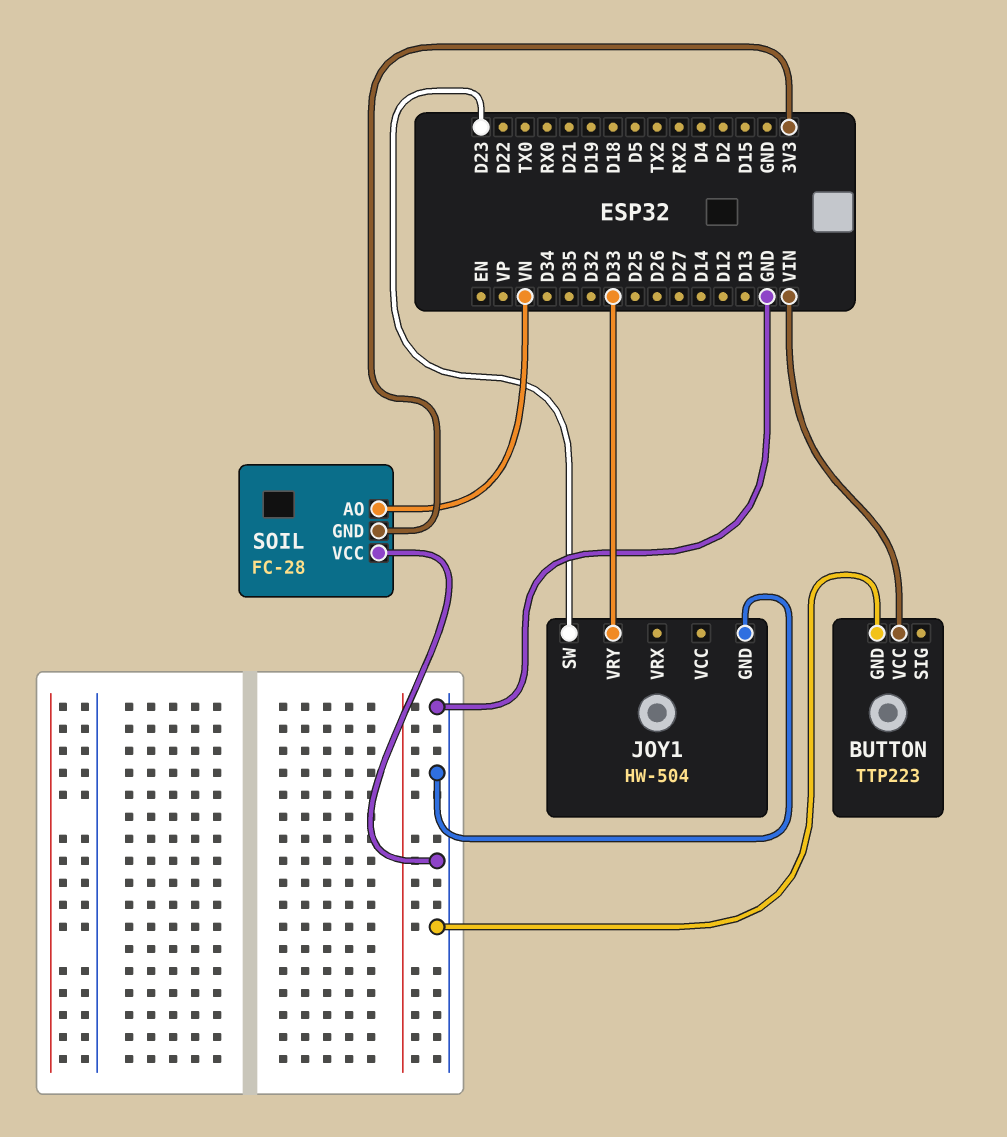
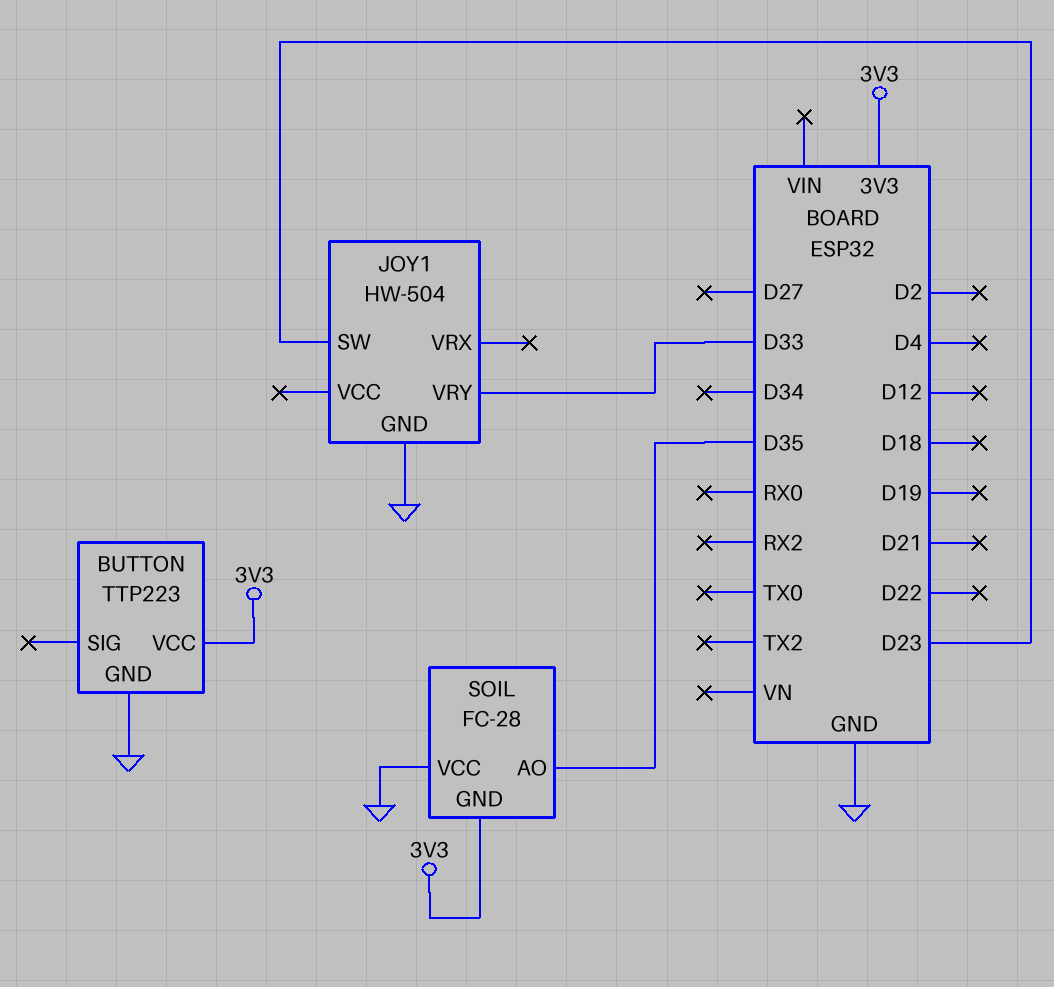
BUTTON pin VCC: VIN -> 3V3
SOIL pin AO: VN -> D35

